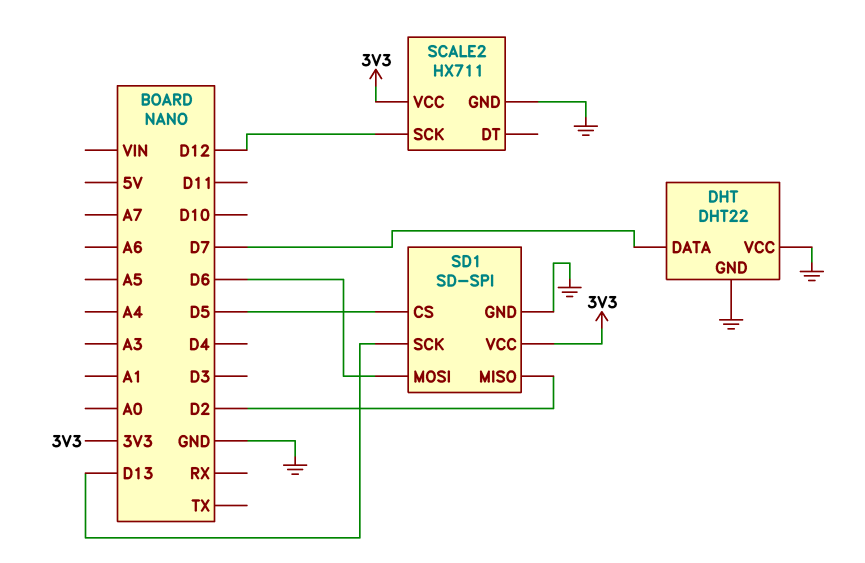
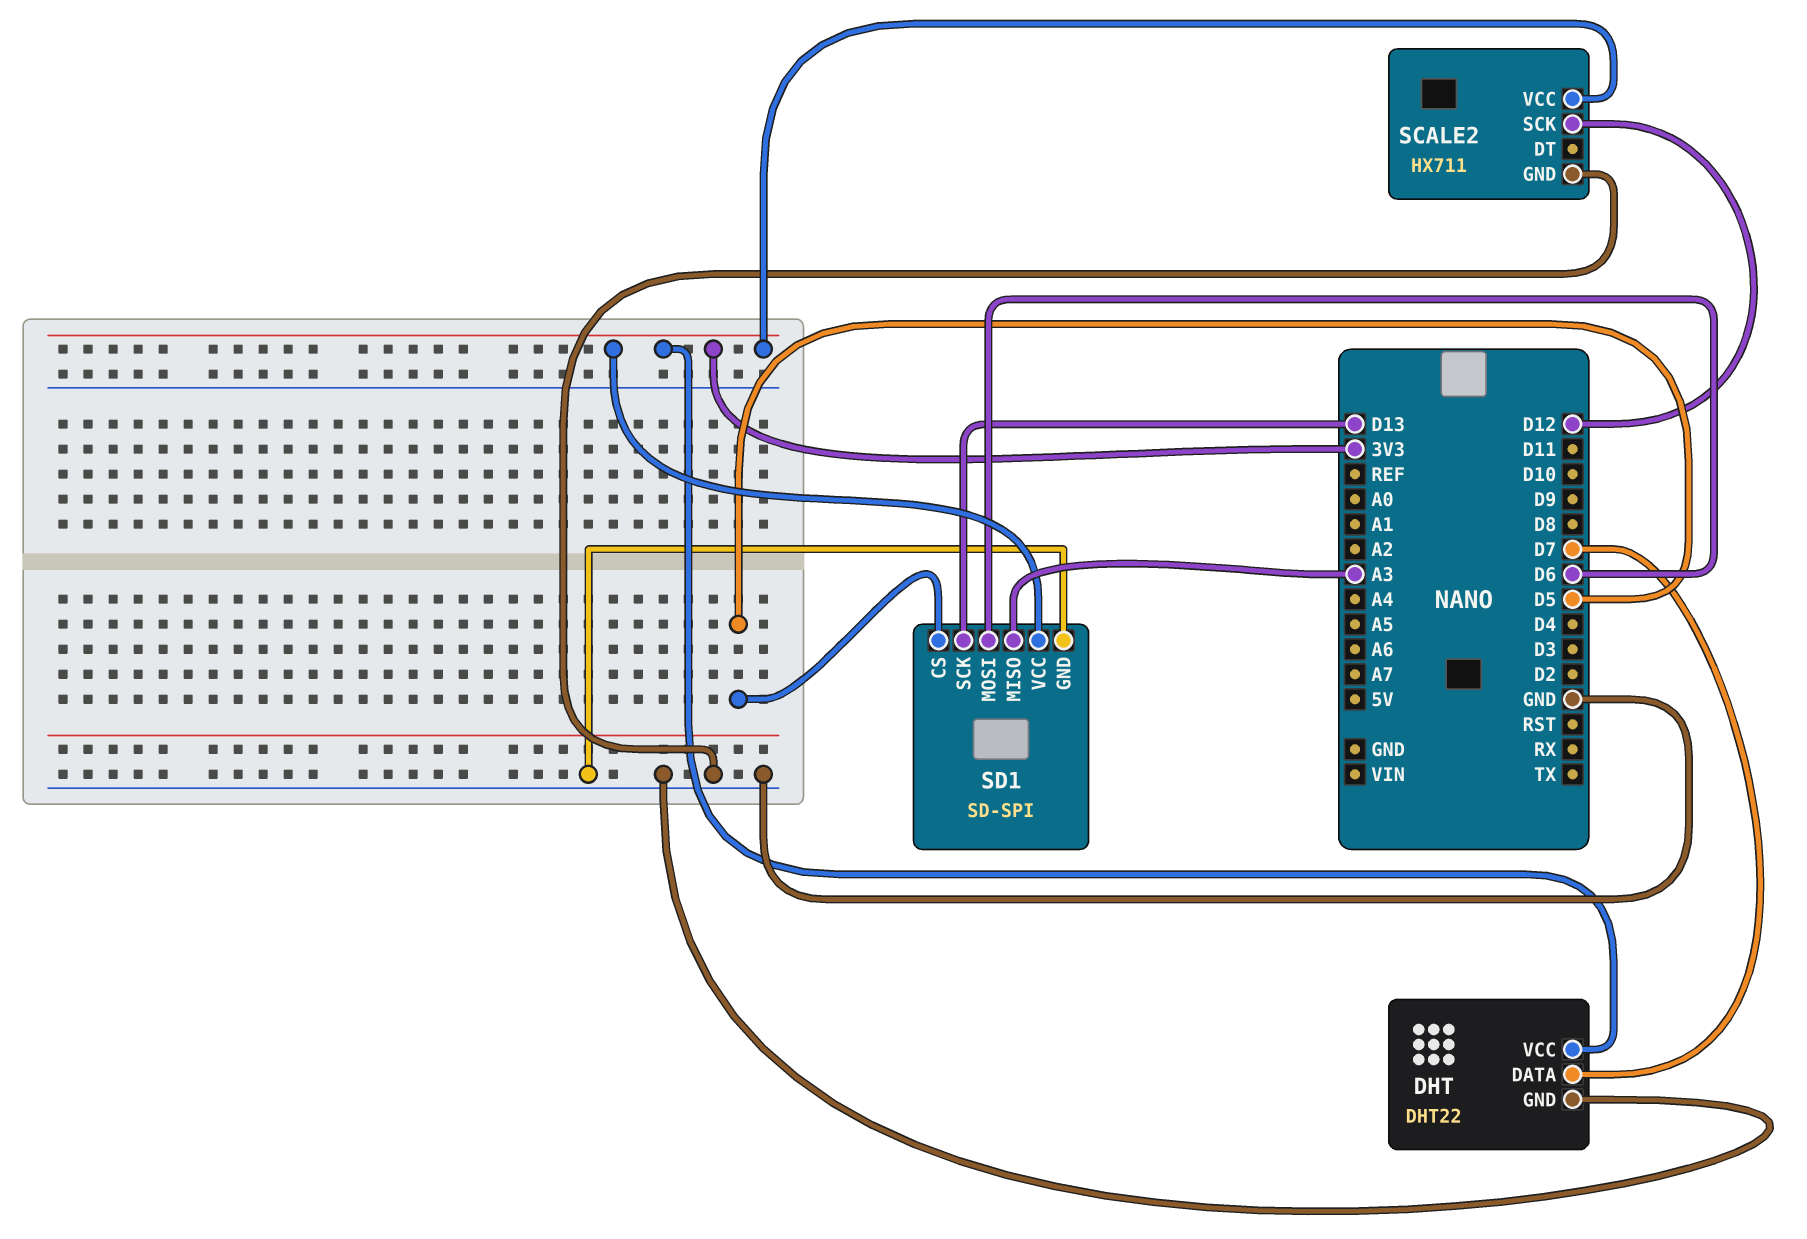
DHT pin VCC: GND -> 3V3
SD1 pin MISO: D2 -> A3

